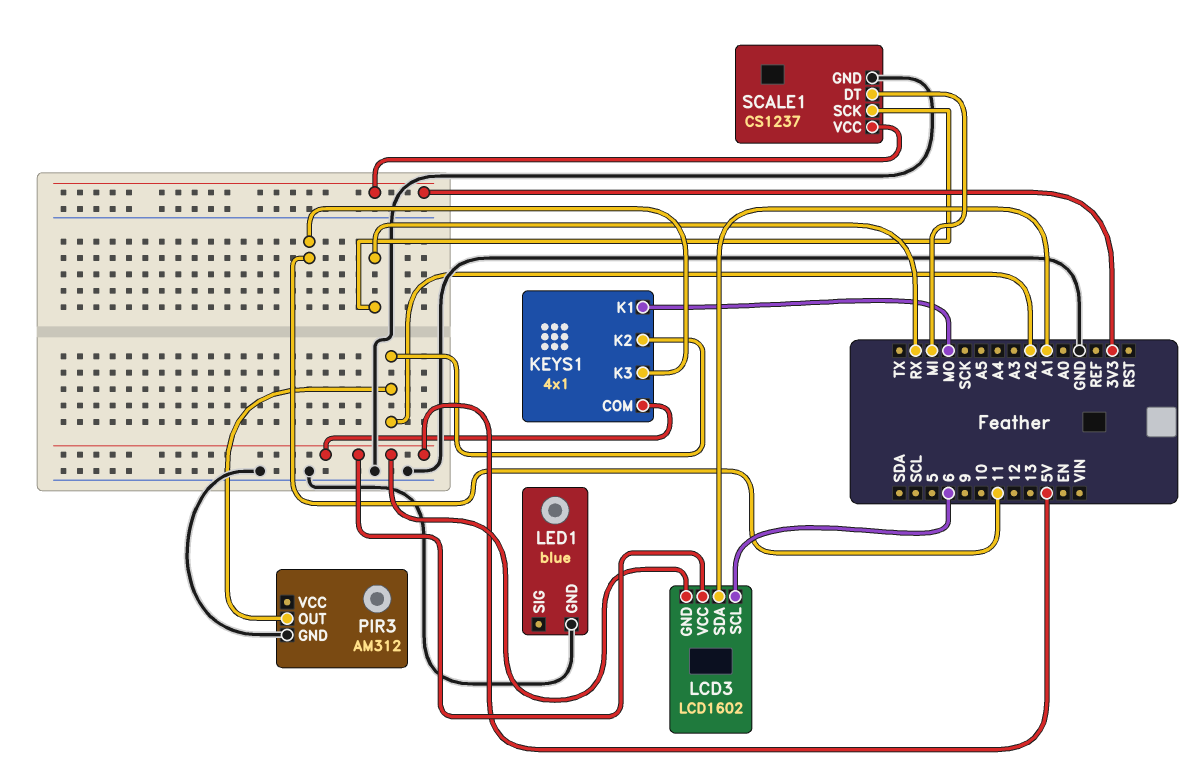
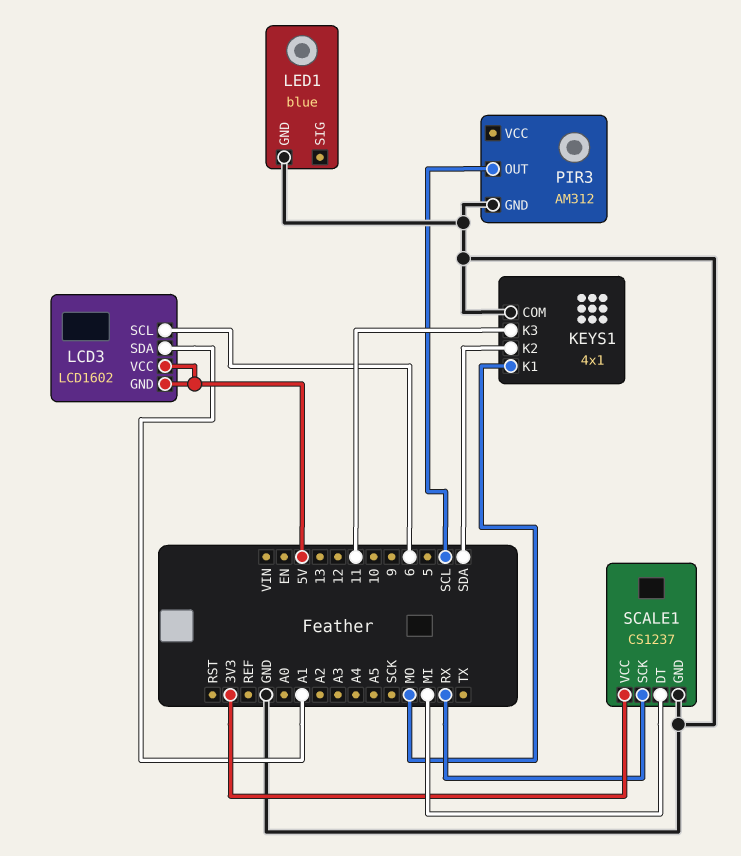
KEYS1 pin COM: 5V -> GND
KEYS1 pin K2: A2 -> SDA
PIR3 pin OUT: A2 -> SCL

